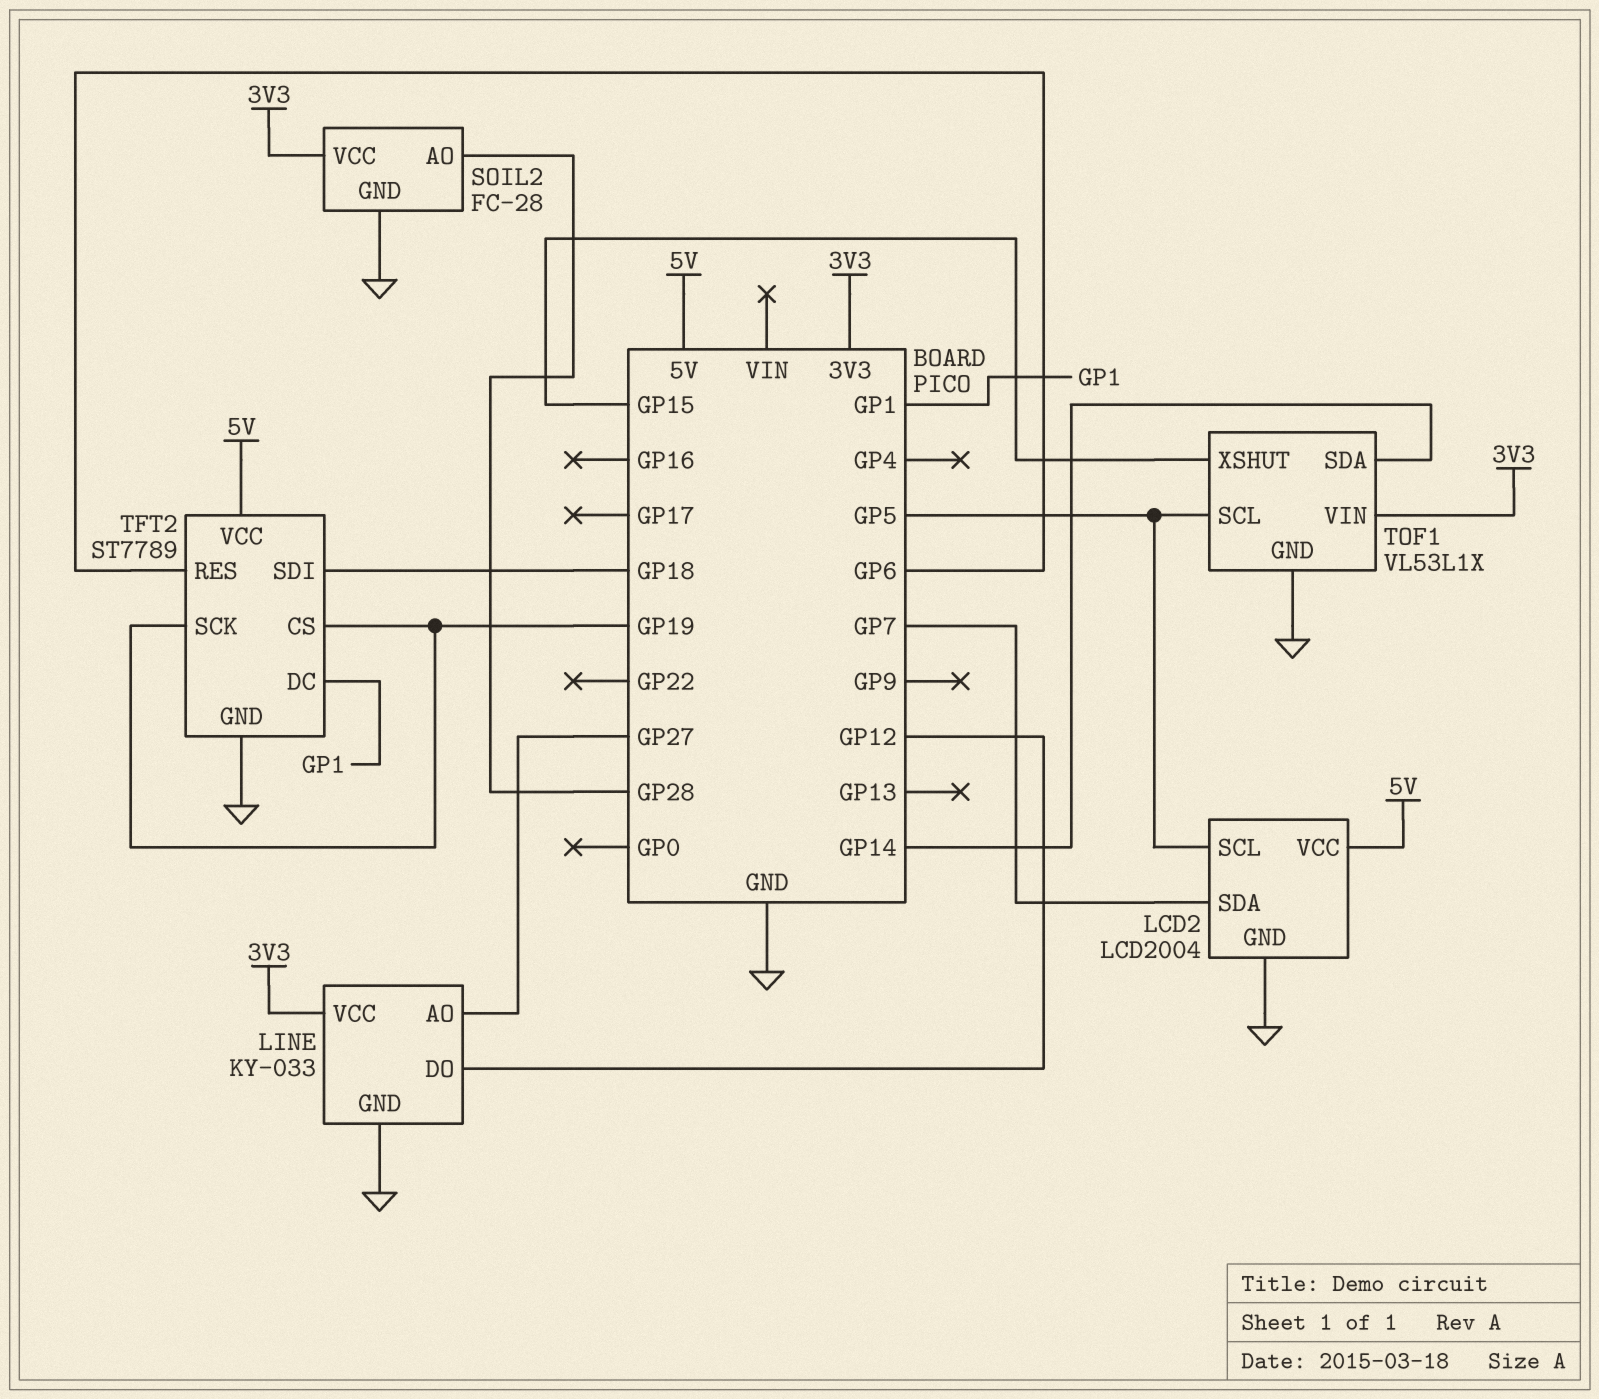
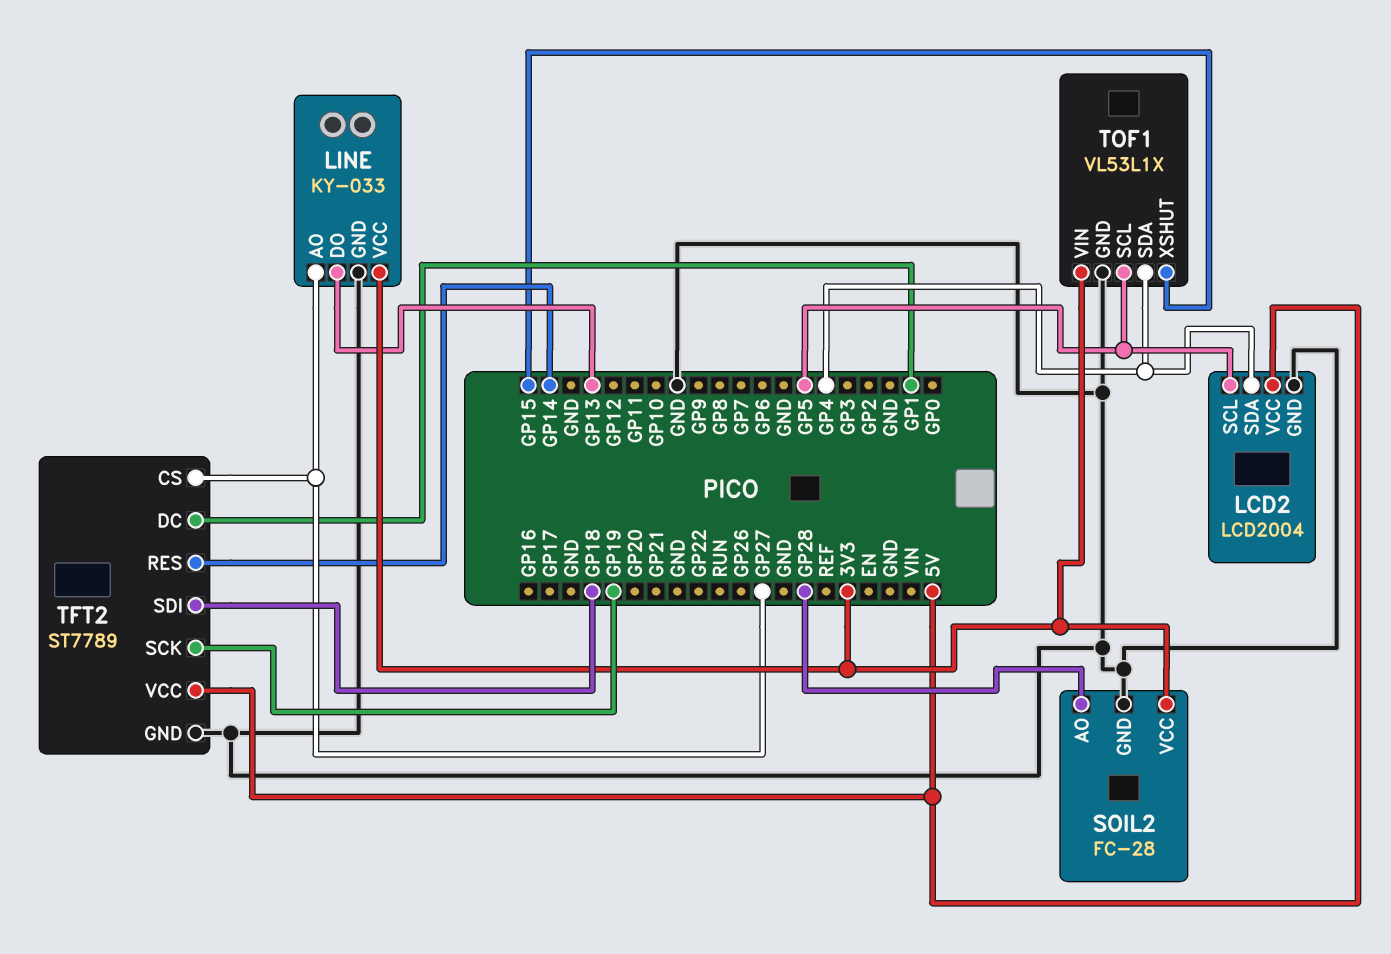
LCD2 pin SDA: GP7 -> GP4
LINE pin DO: GP12 -> GP13
TFT2 pin CS: GP19 -> GP27
TFT2 pin RES: GP6 -> GP14
TOF1 pin SDA: GP14 -> GP4

